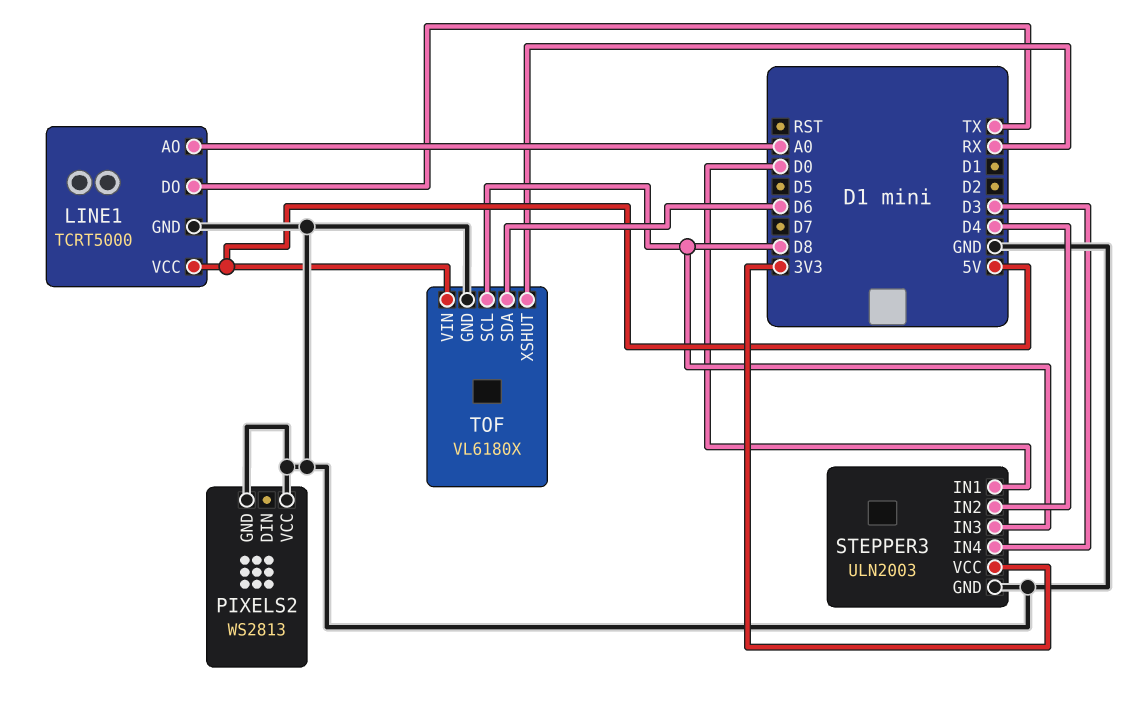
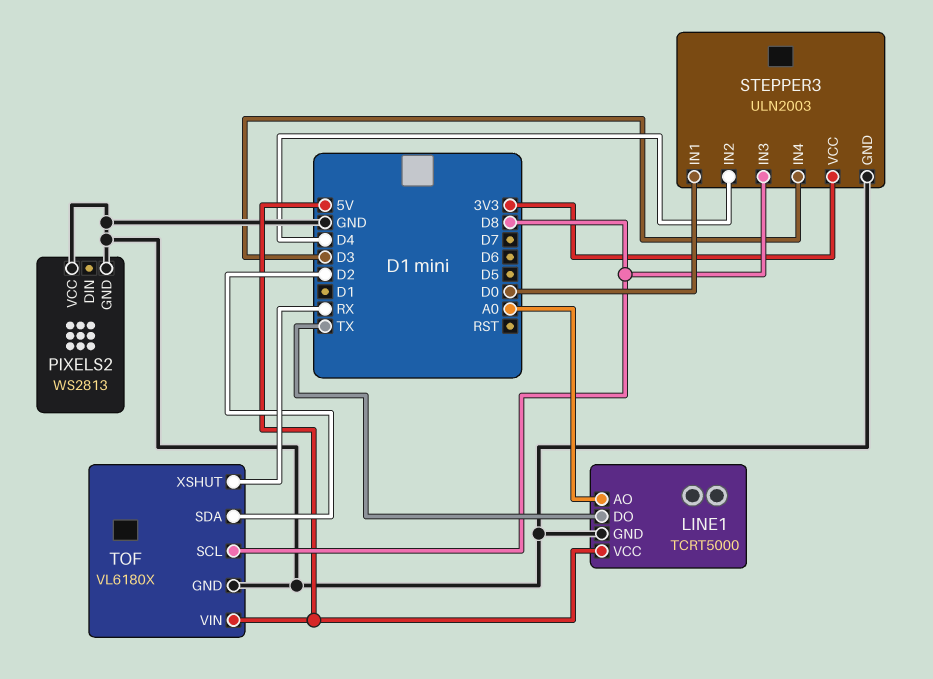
TOF pin SDA: D6 -> D2

